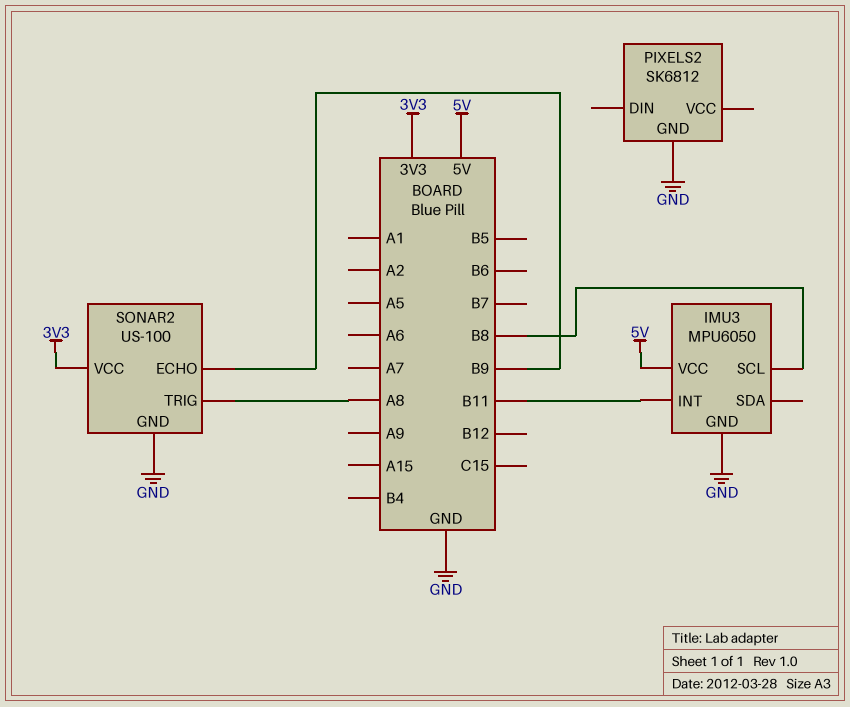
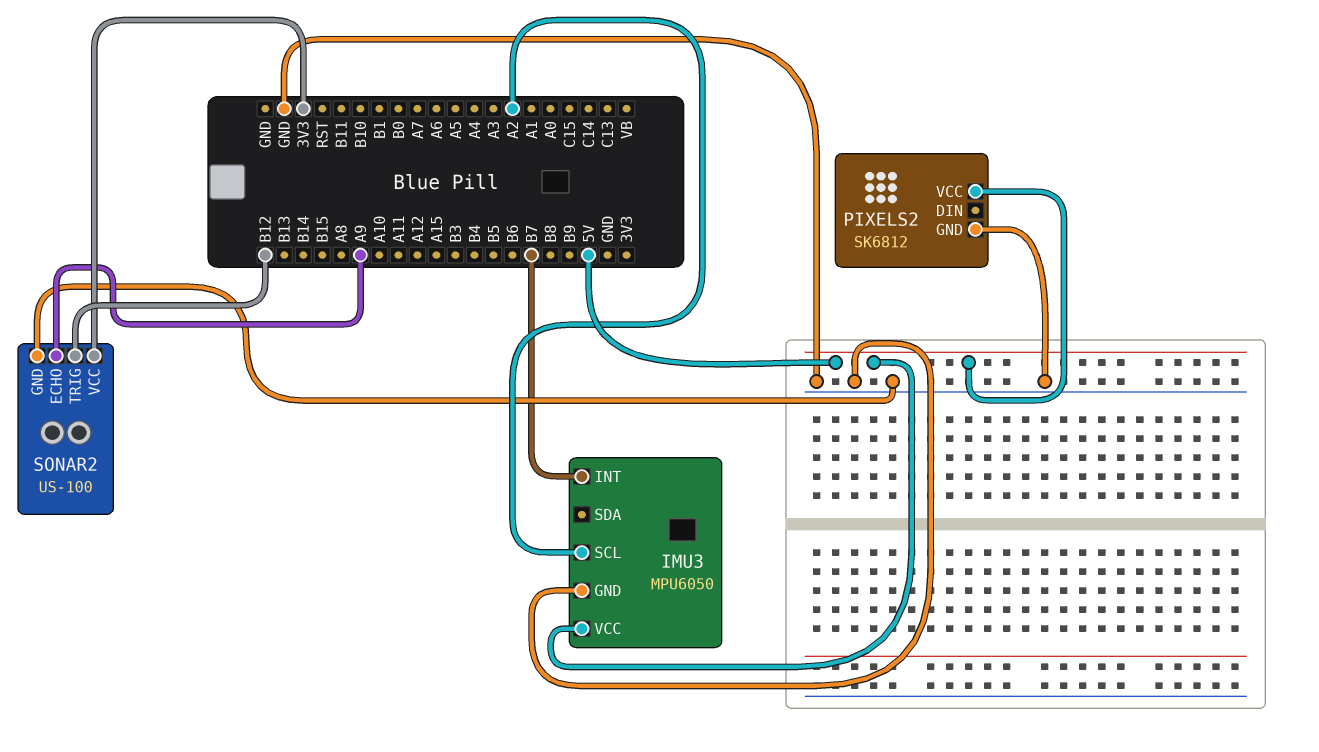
IMU3 pin INT: B11 -> B7
IMU3 pin SCL: B8 -> A2
PIXELS2 pin VCC: none -> 5V
SONAR2 pin ECHO: B9 -> A9
SONAR2 pin TRIG: A8 -> B12

